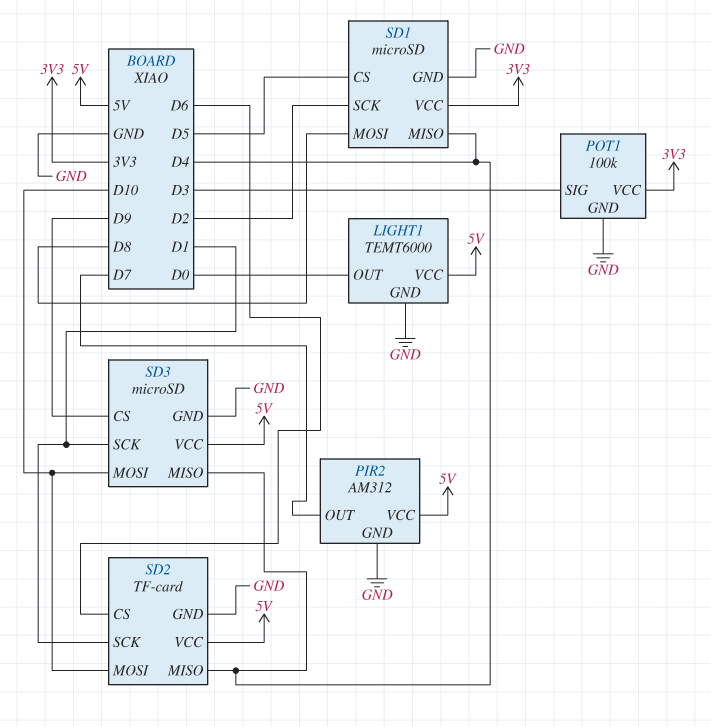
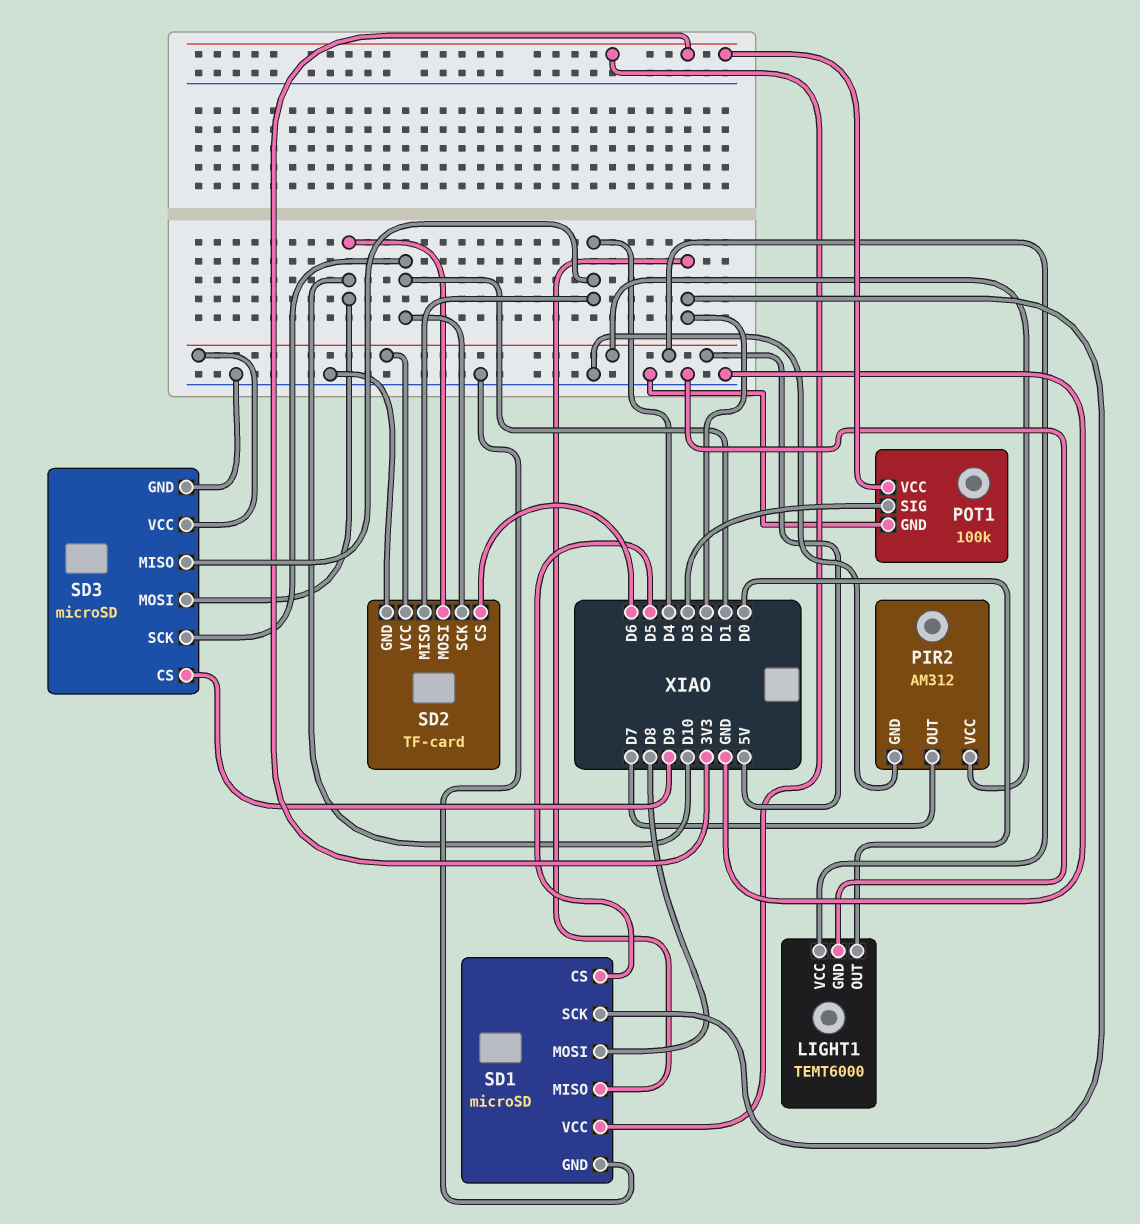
SD1 pin MISO: D4 -> D2

